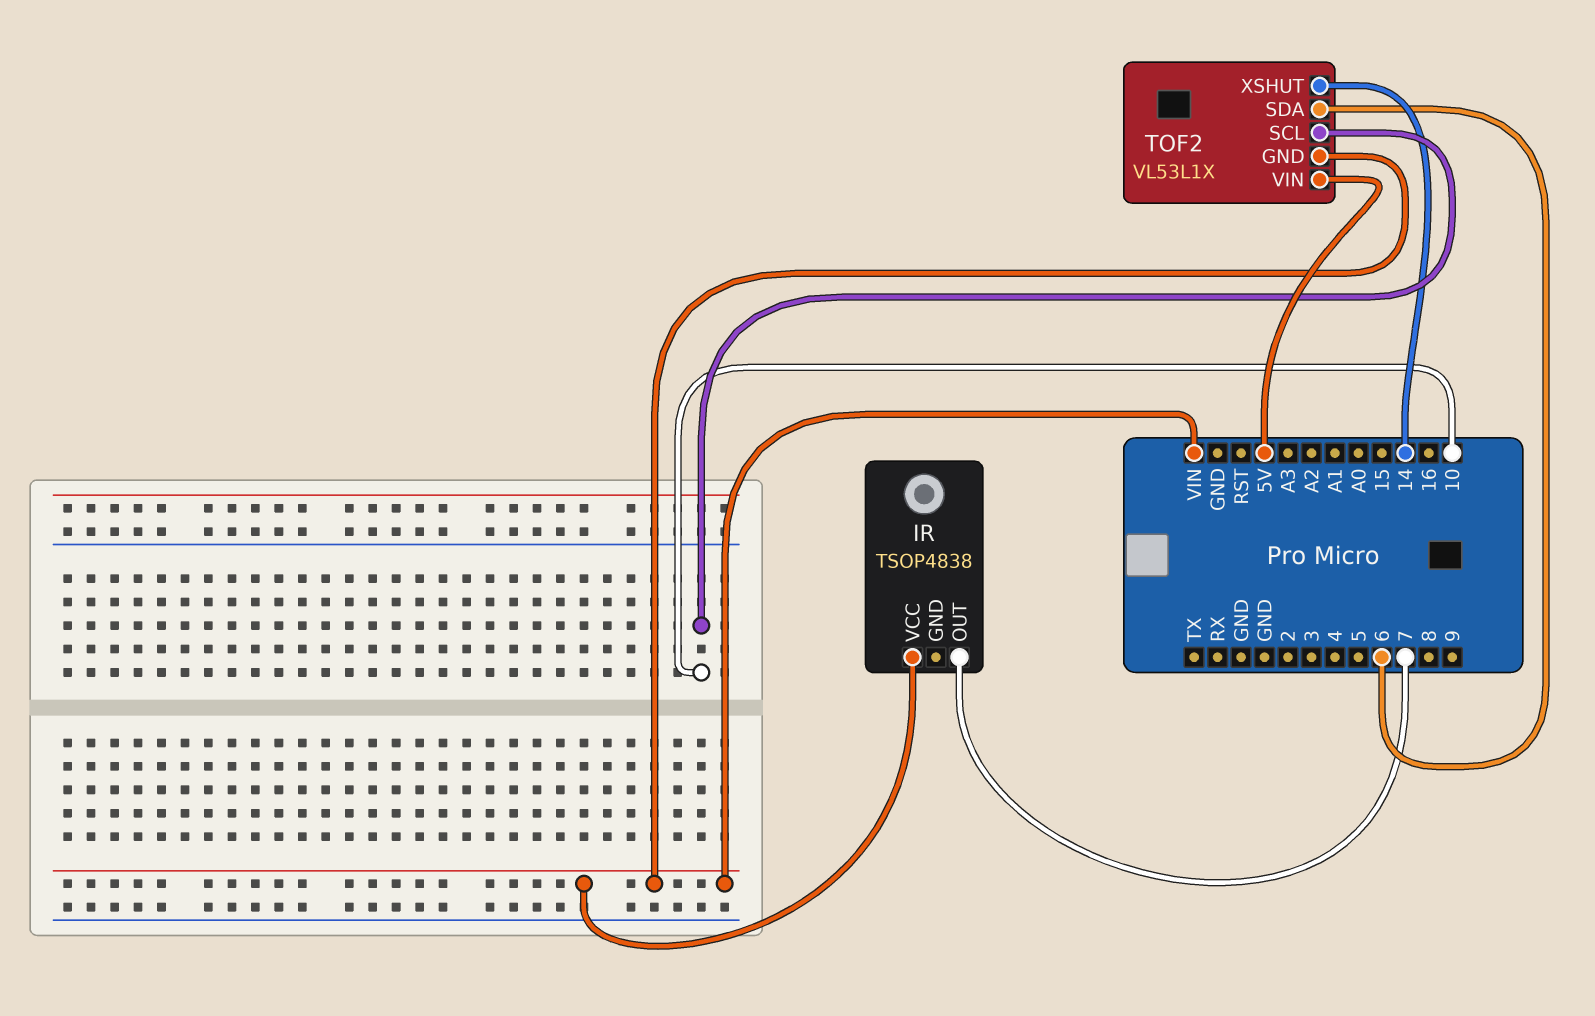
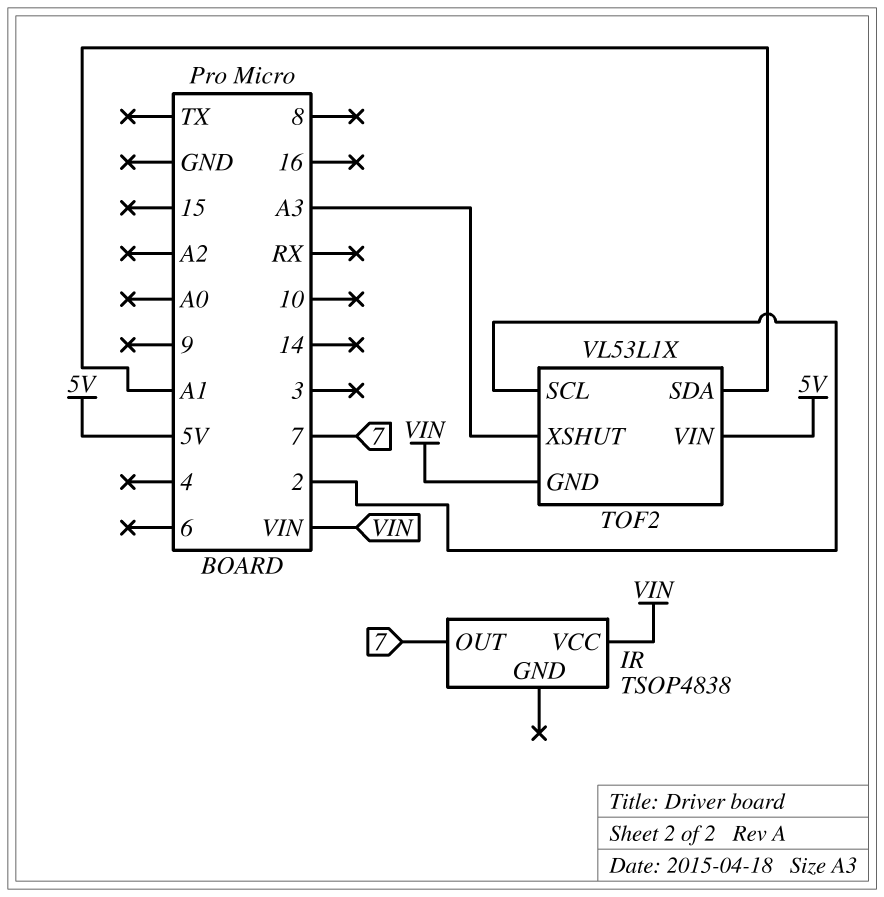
TOF2 pin SCL: 10 -> 2
TOF2 pin SDA: 6 -> A1
TOF2 pin XSHUT: 14 -> A3

